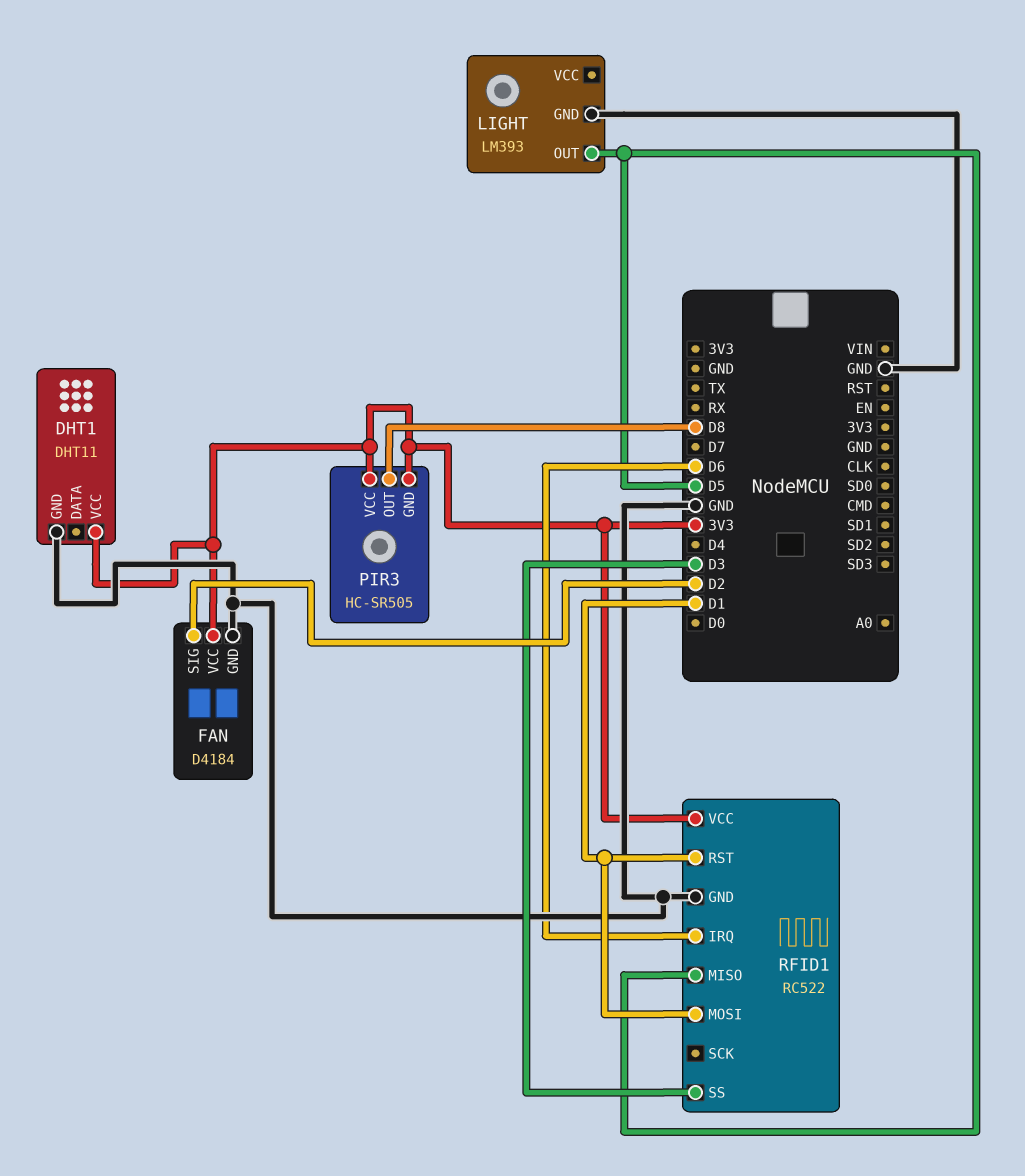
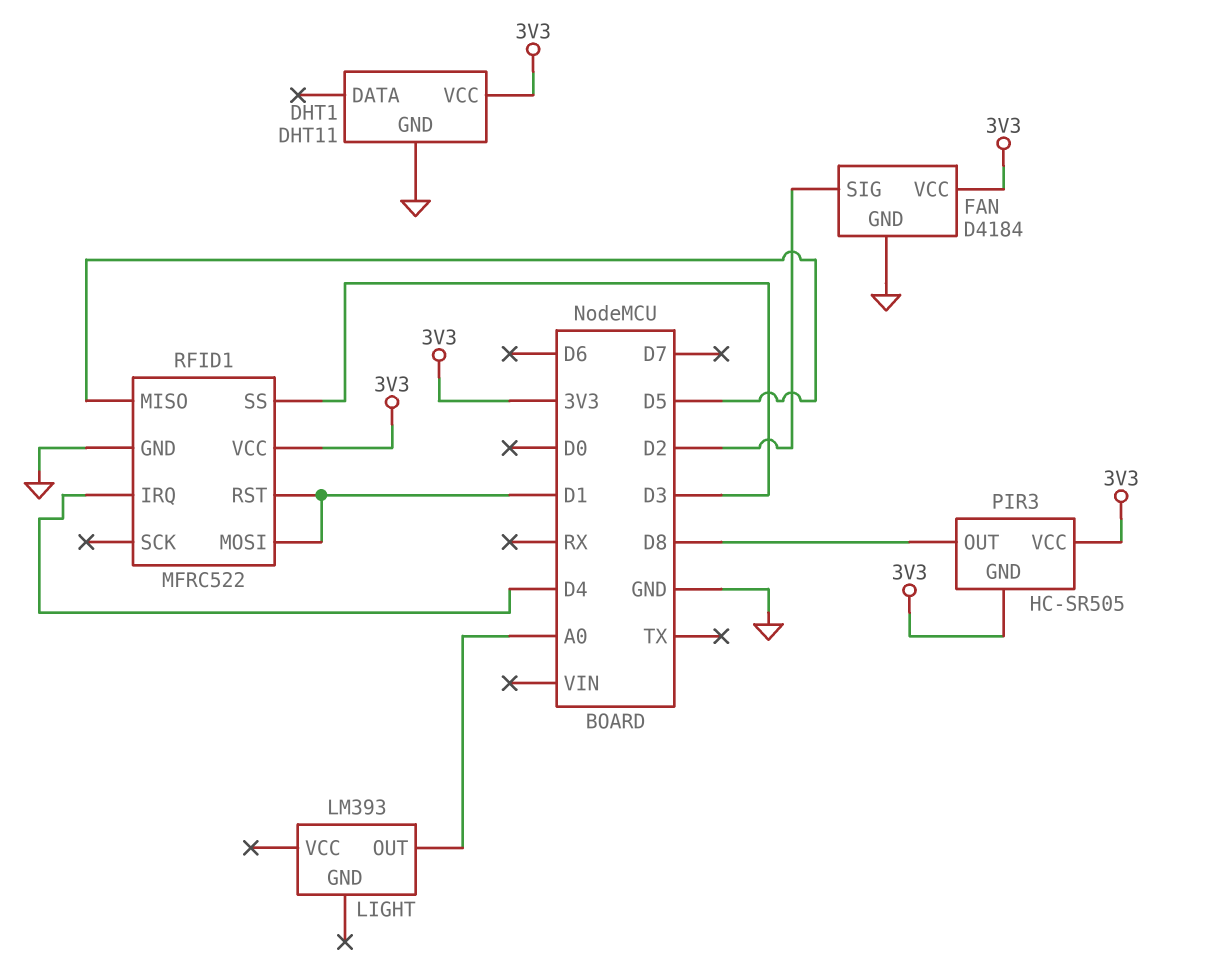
LIGHT pin GND: GND -> none
LIGHT pin OUT: D5 -> A0
RFID1: RC522 -> MFRC522
RFID1 pin IRQ: D6 -> D4

